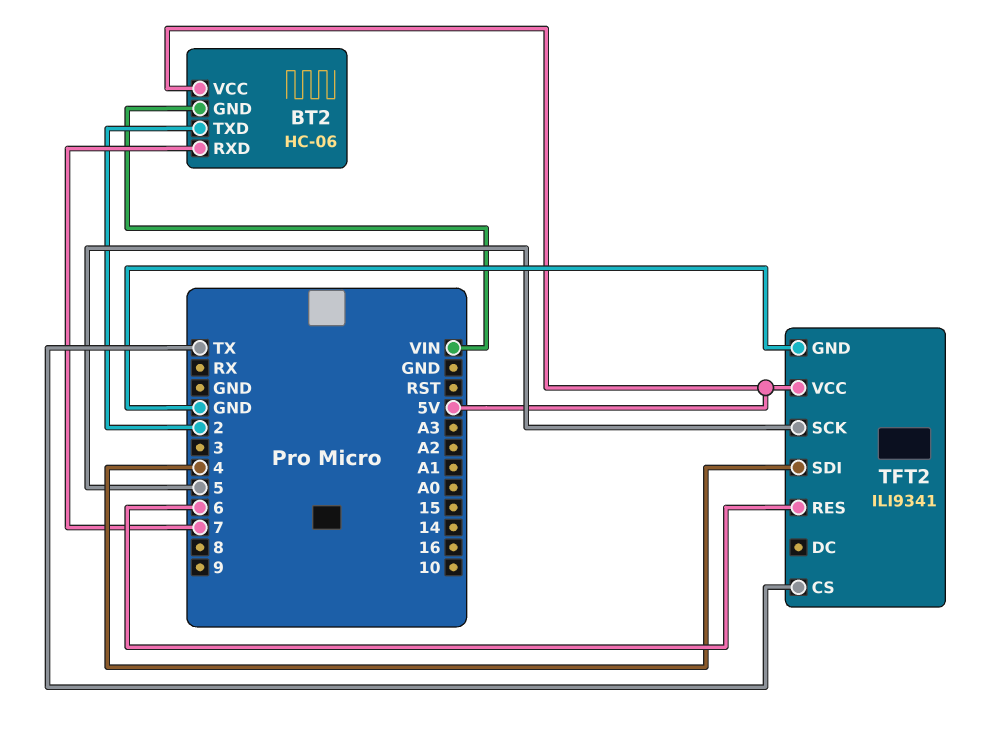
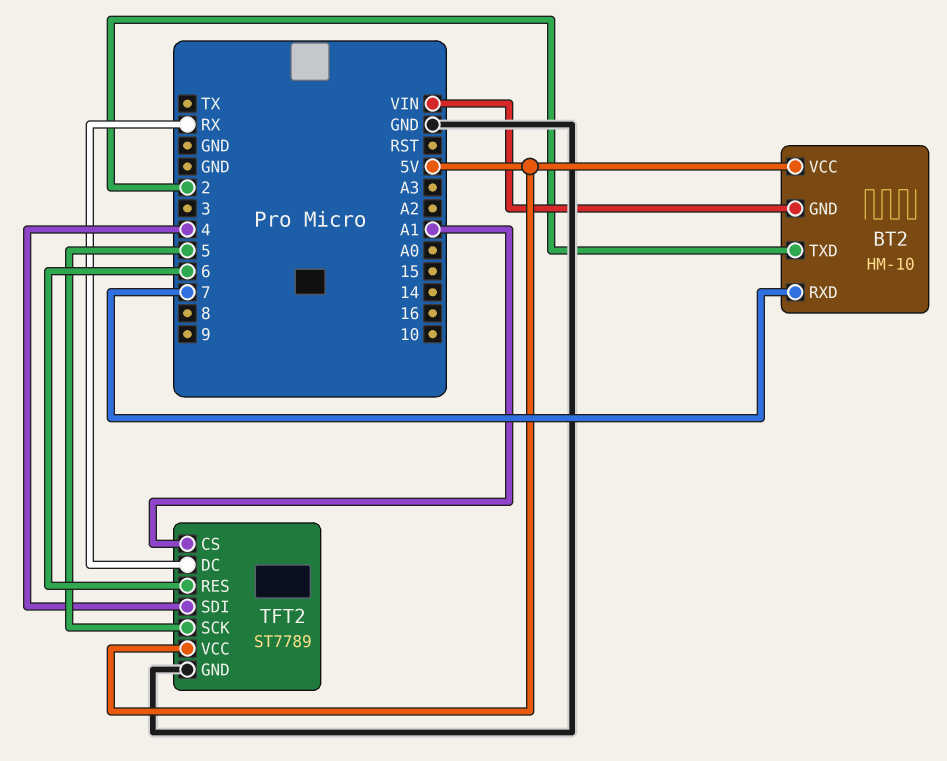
BT2: HC-06 -> HM-10
TFT2: ILI9341 -> ST7789
TFT2 pin CS: TX -> A1
TFT2 pin DC: none -> RX

